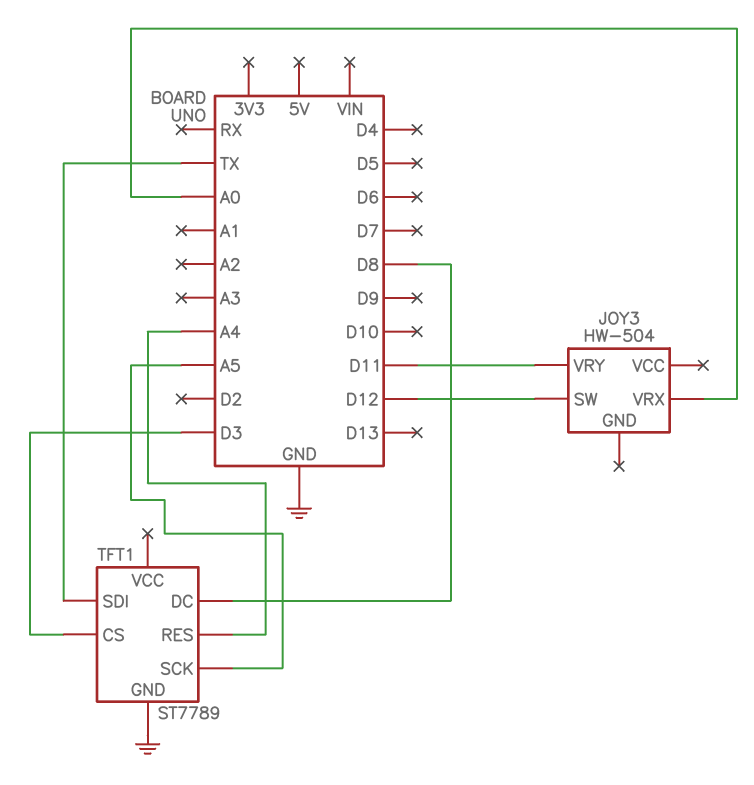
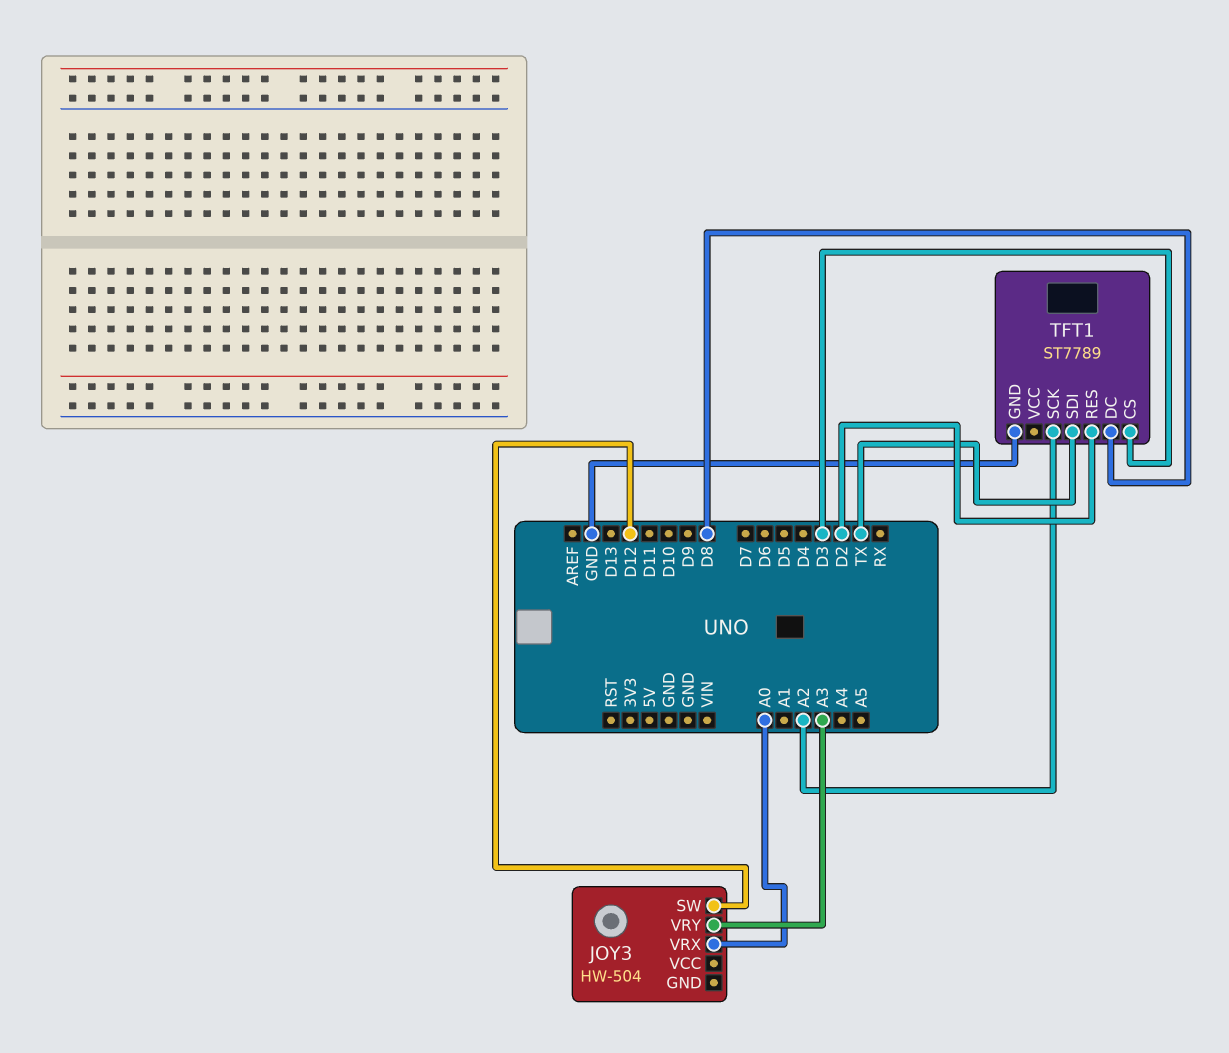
JOY3 pin VRY: D11 -> A3
TFT1 pin RES: A4 -> D2
TFT1 pin SCK: A5 -> A2

